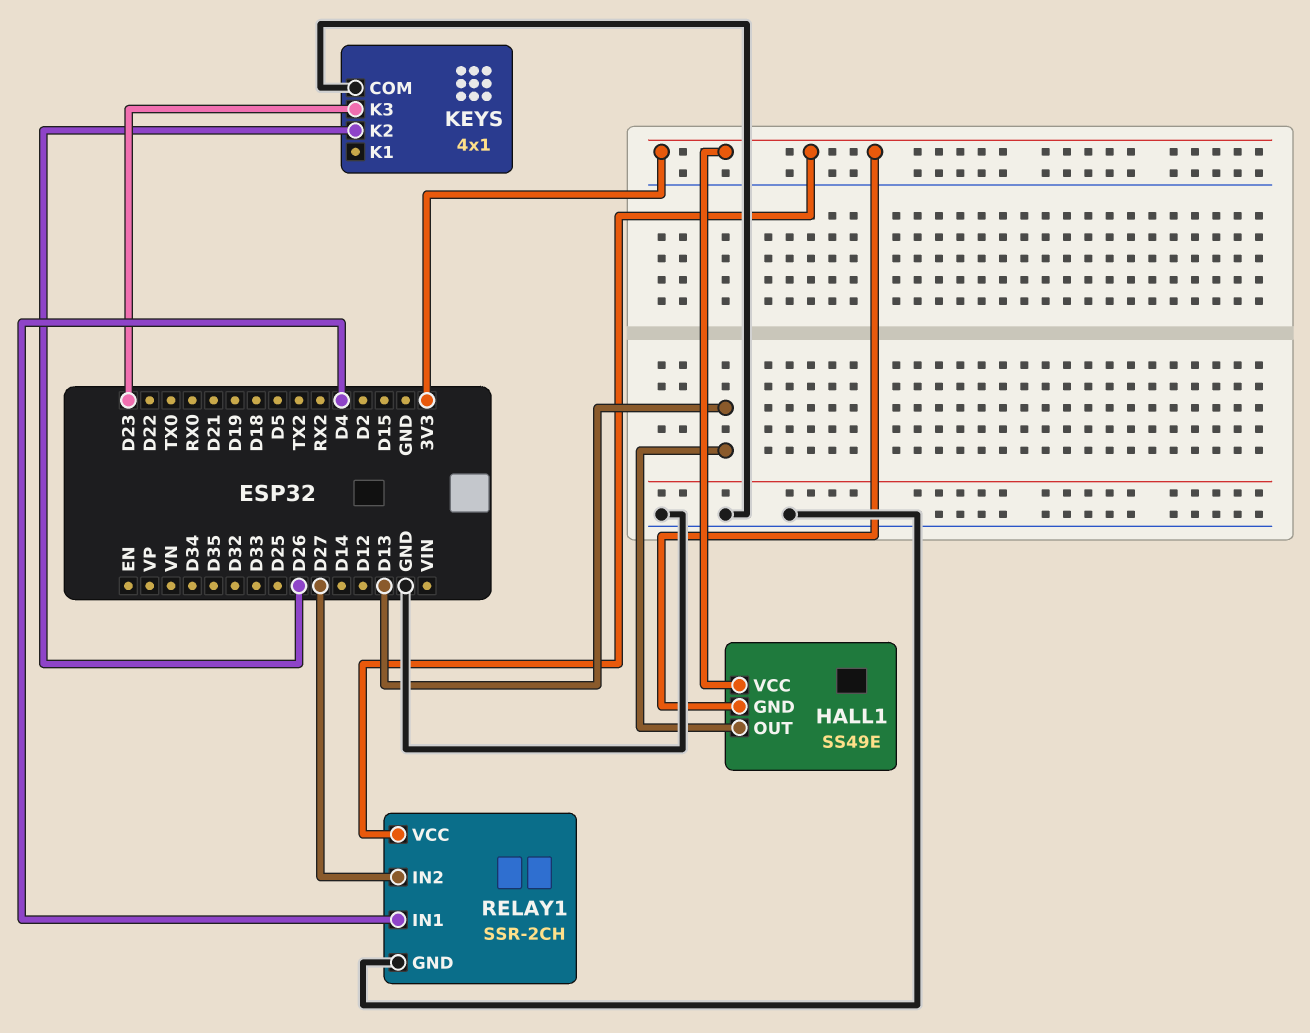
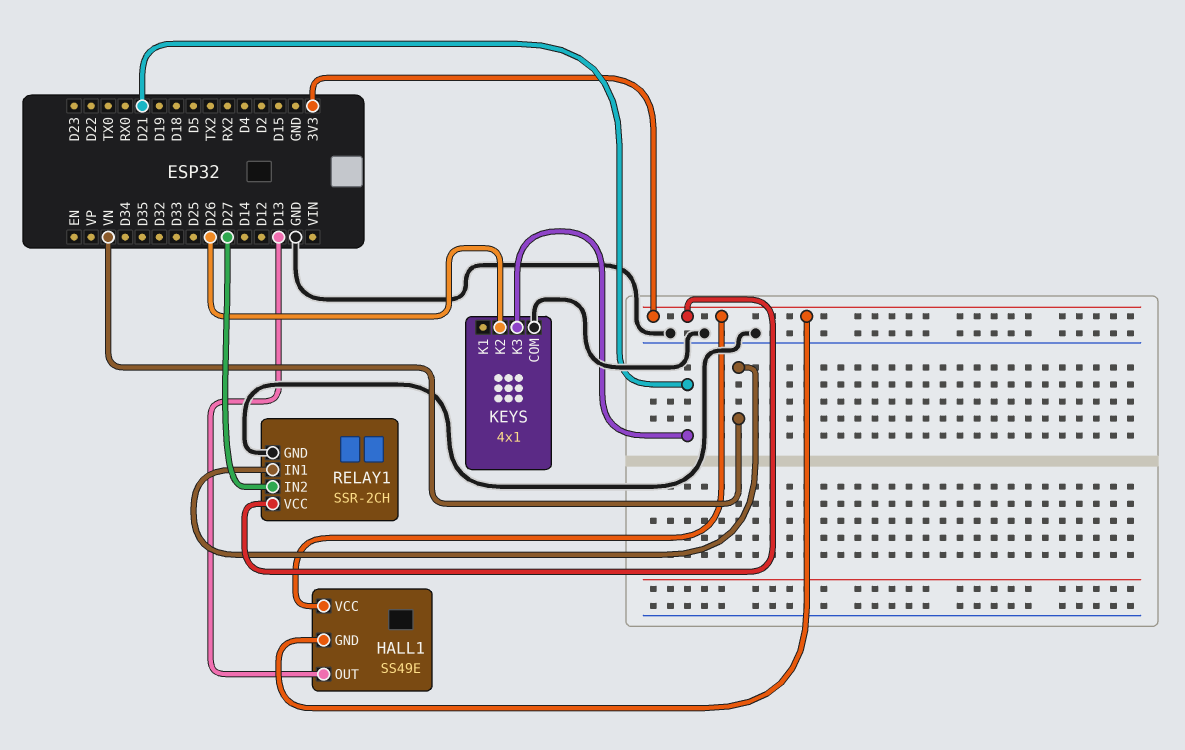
KEYS pin K3: D23 -> D21
RELAY1 pin IN1: D4 -> VN

